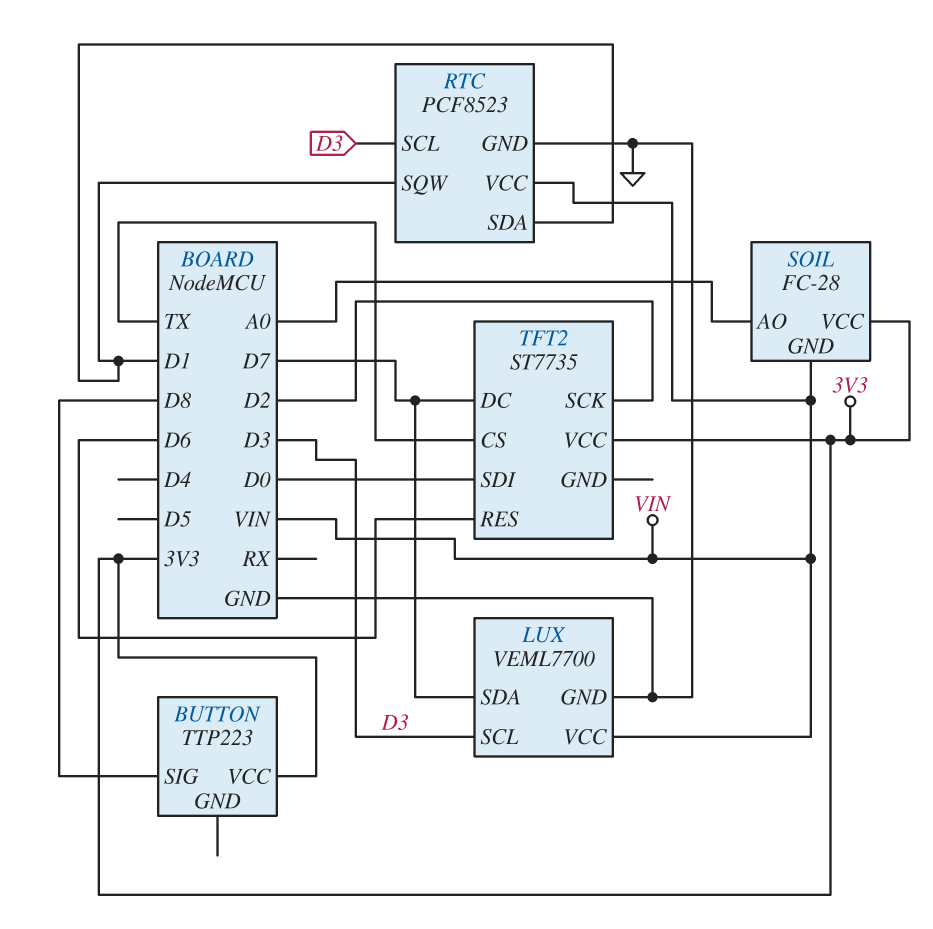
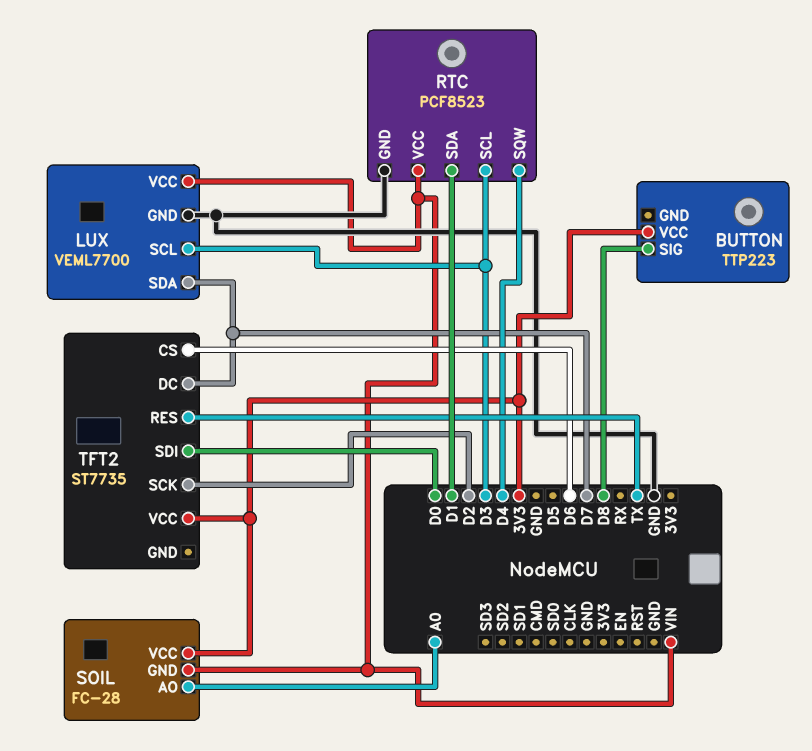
RTC pin SQW: D1 -> D4
TFT2 pin CS: TX -> D6
TFT2 pin RES: D6 -> TX

